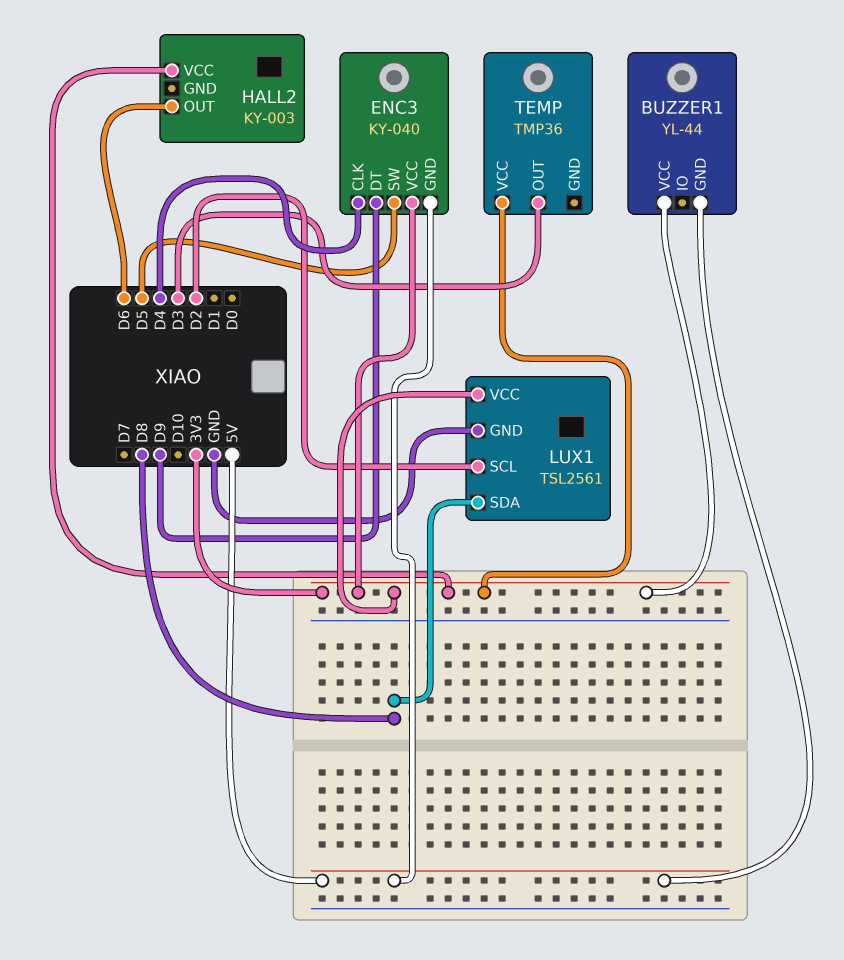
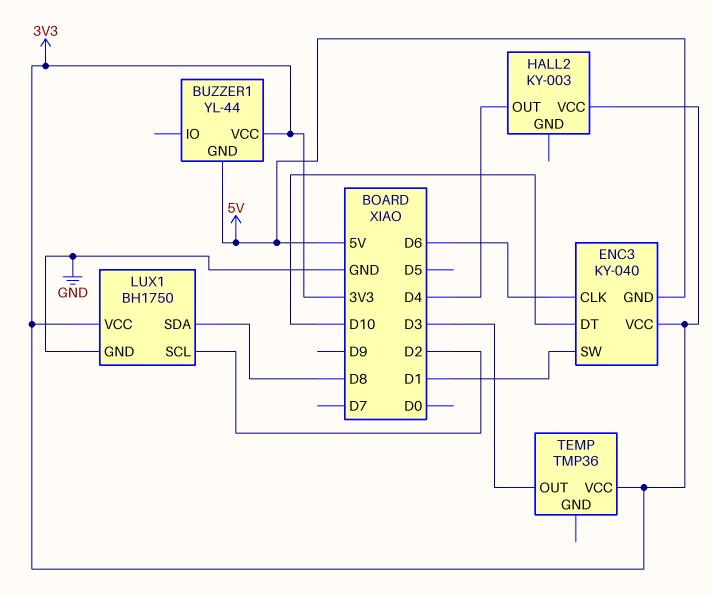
ENC3 pin CLK: D4 -> D6
ENC3 pin DT: D9 -> D10
ENC3 pin SW: D5 -> D1
HALL2 pin OUT: D6 -> D4
LUX1: TSL2561 -> BH1750

